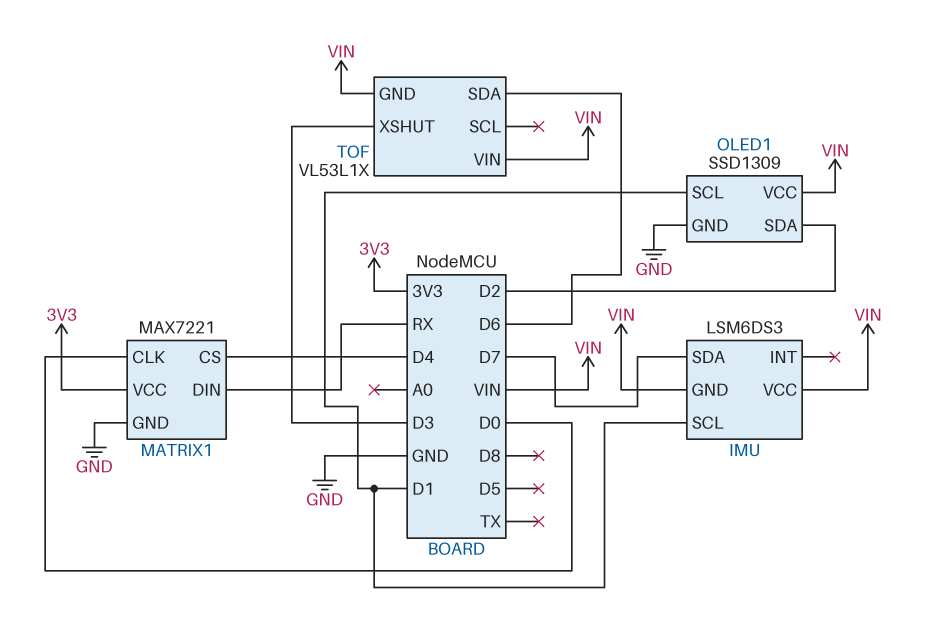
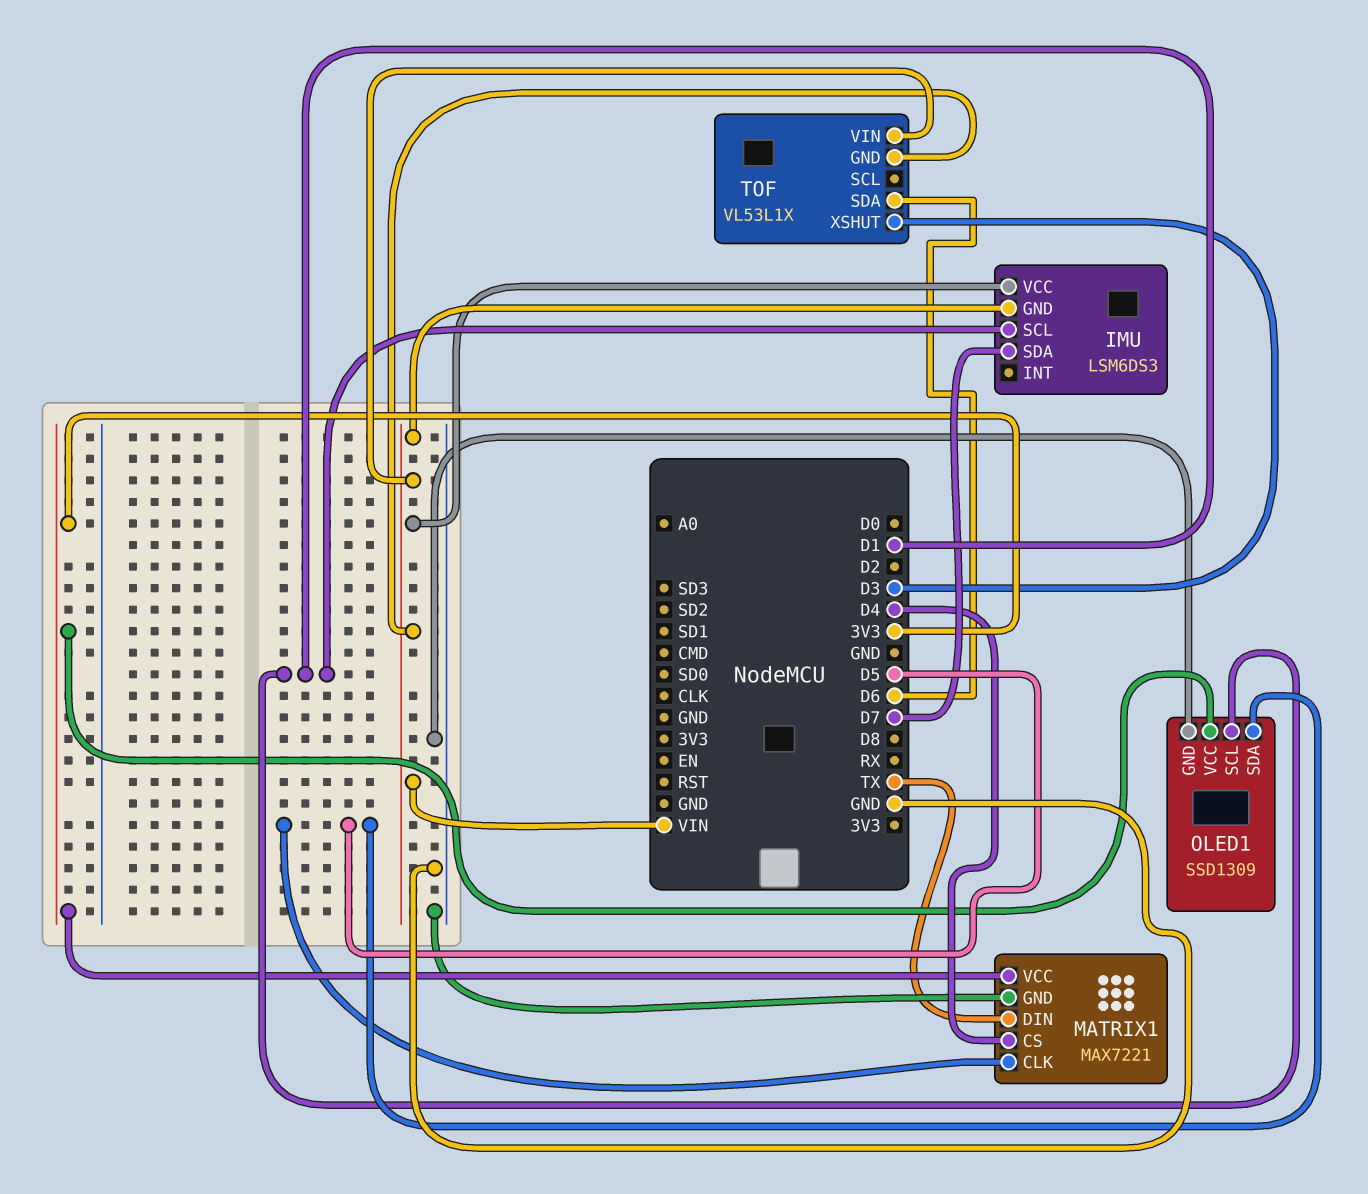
MATRIX1 pin CLK: D0 -> D5
MATRIX1 pin DIN: RX -> TX
OLED1 pin SDA: D2 -> D5
OLED1 pin VCC: VIN -> 3V3

